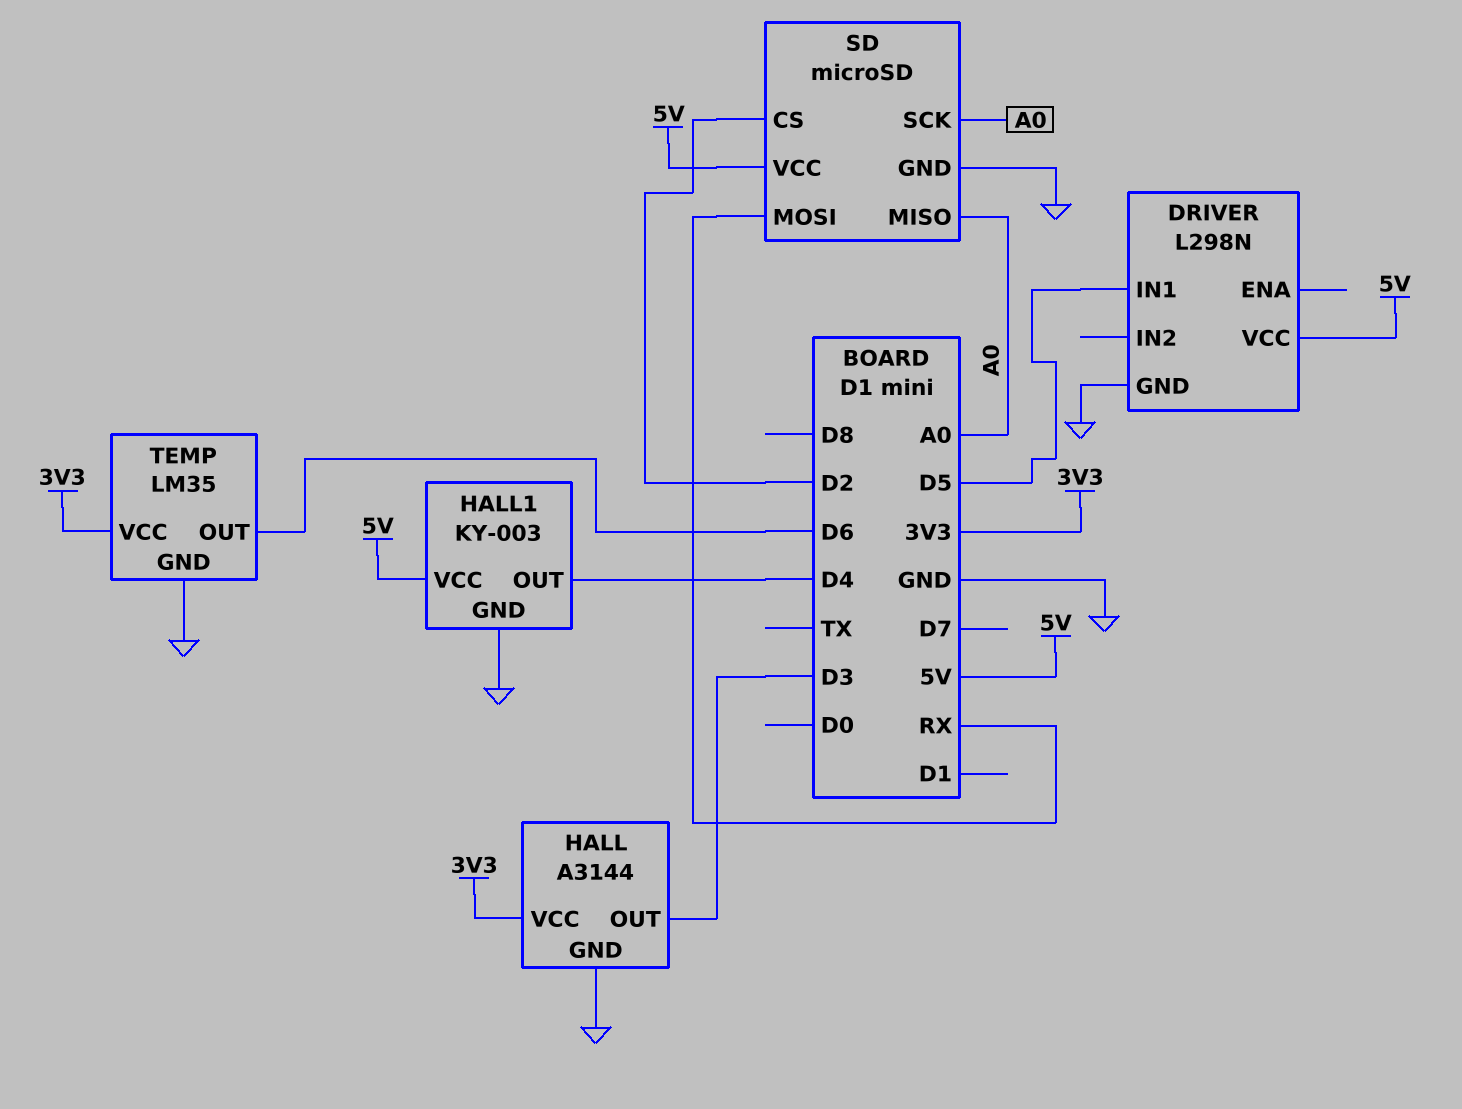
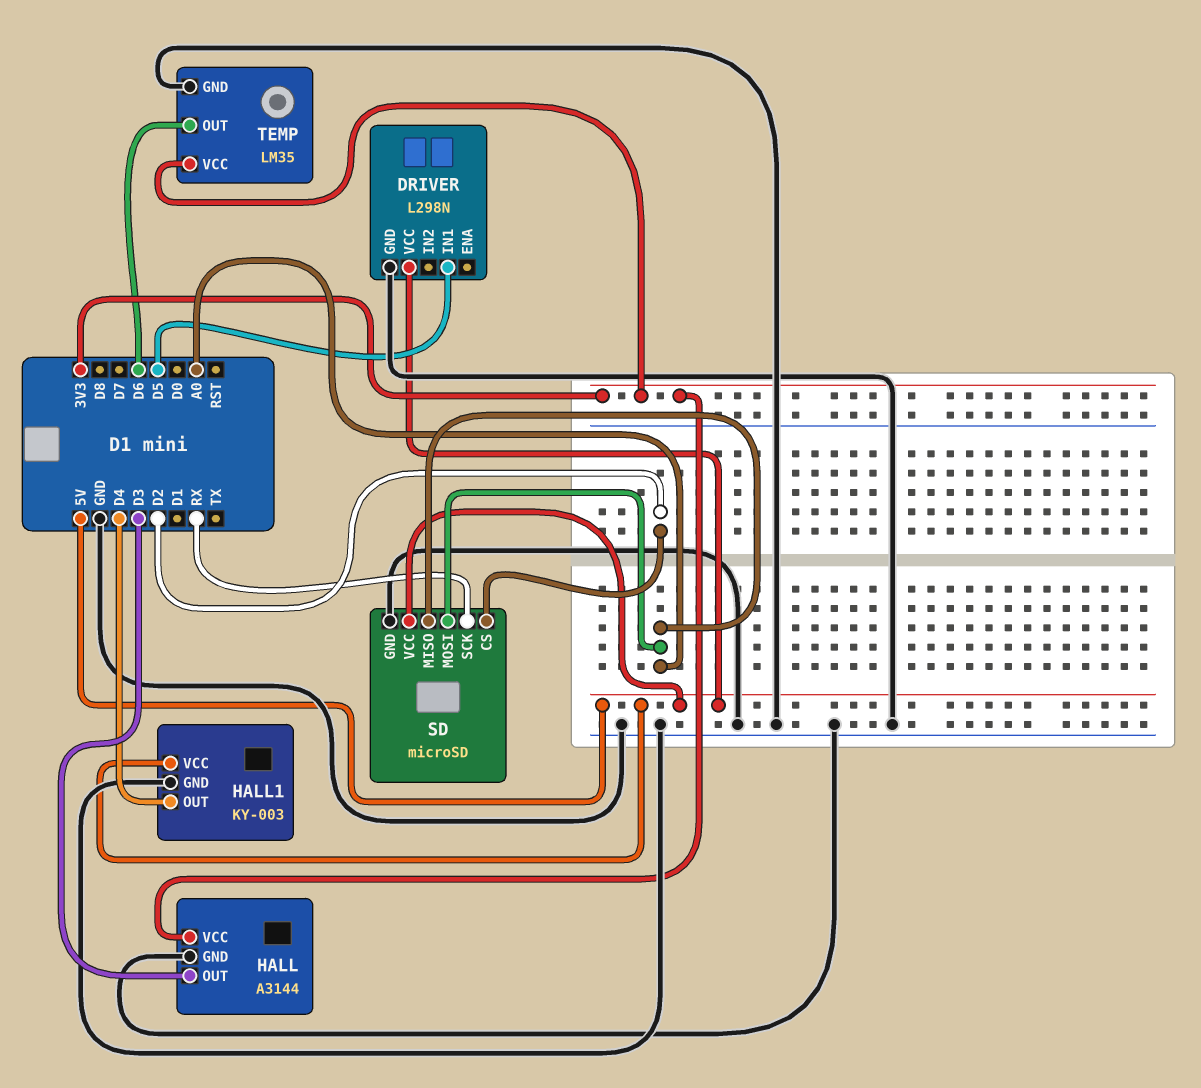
SD pin MOSI: RX -> A0
SD pin SCK: A0 -> RX

